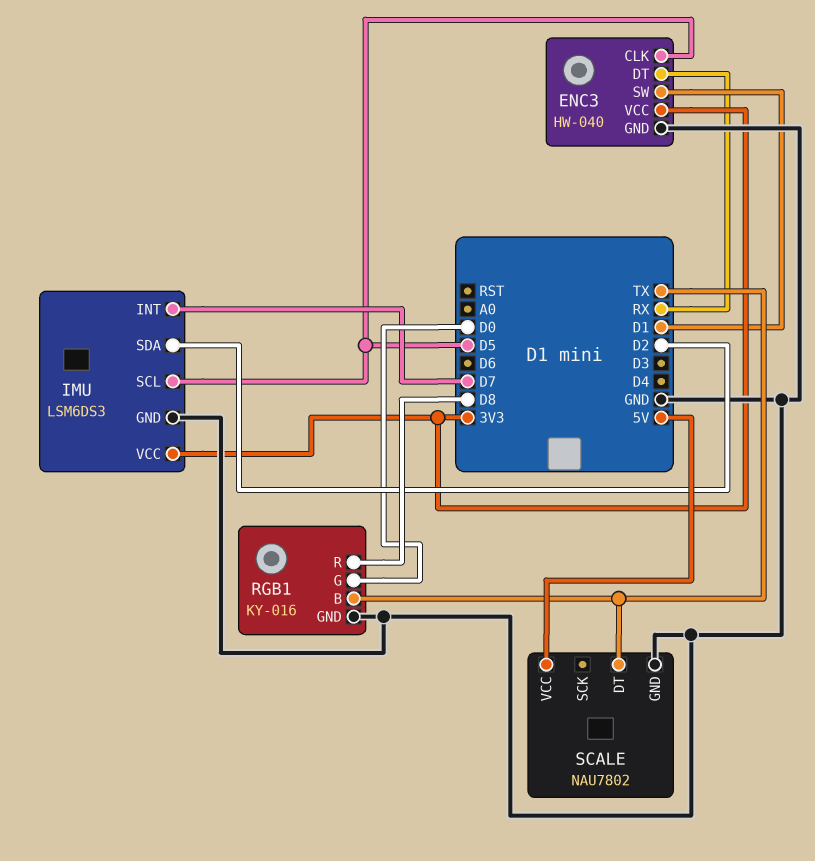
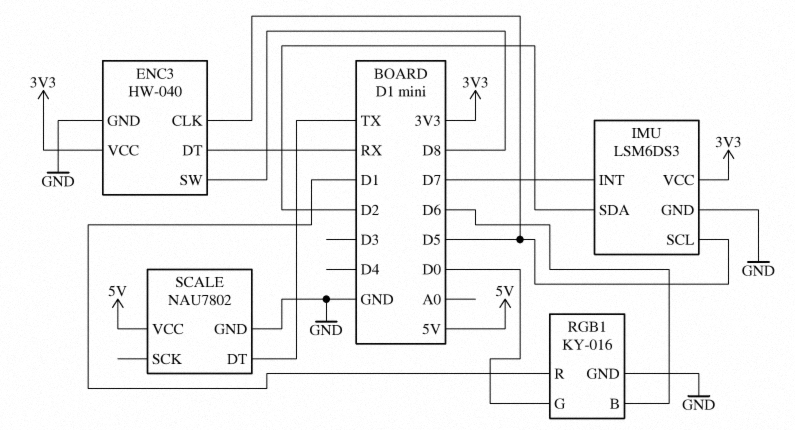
ENC3 pin SW: D1 -> D8
RGB1 pin B: TX -> D6
RGB1 pin R: D8 -> D1

